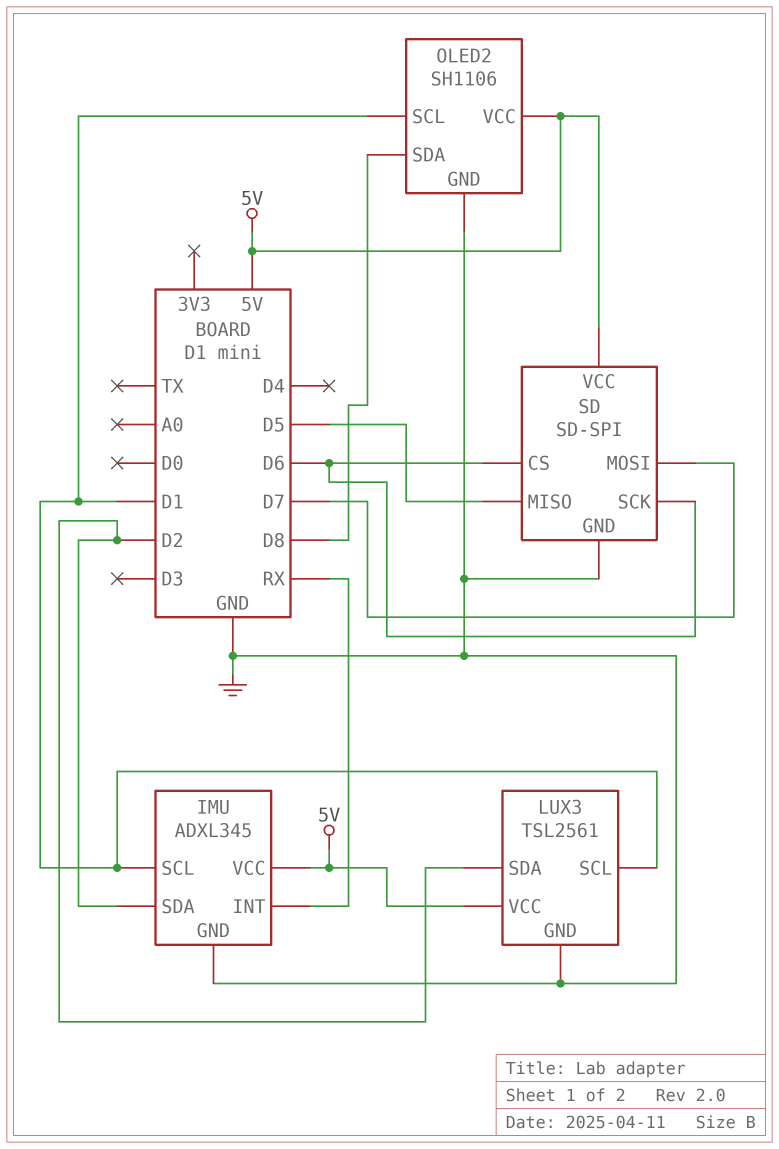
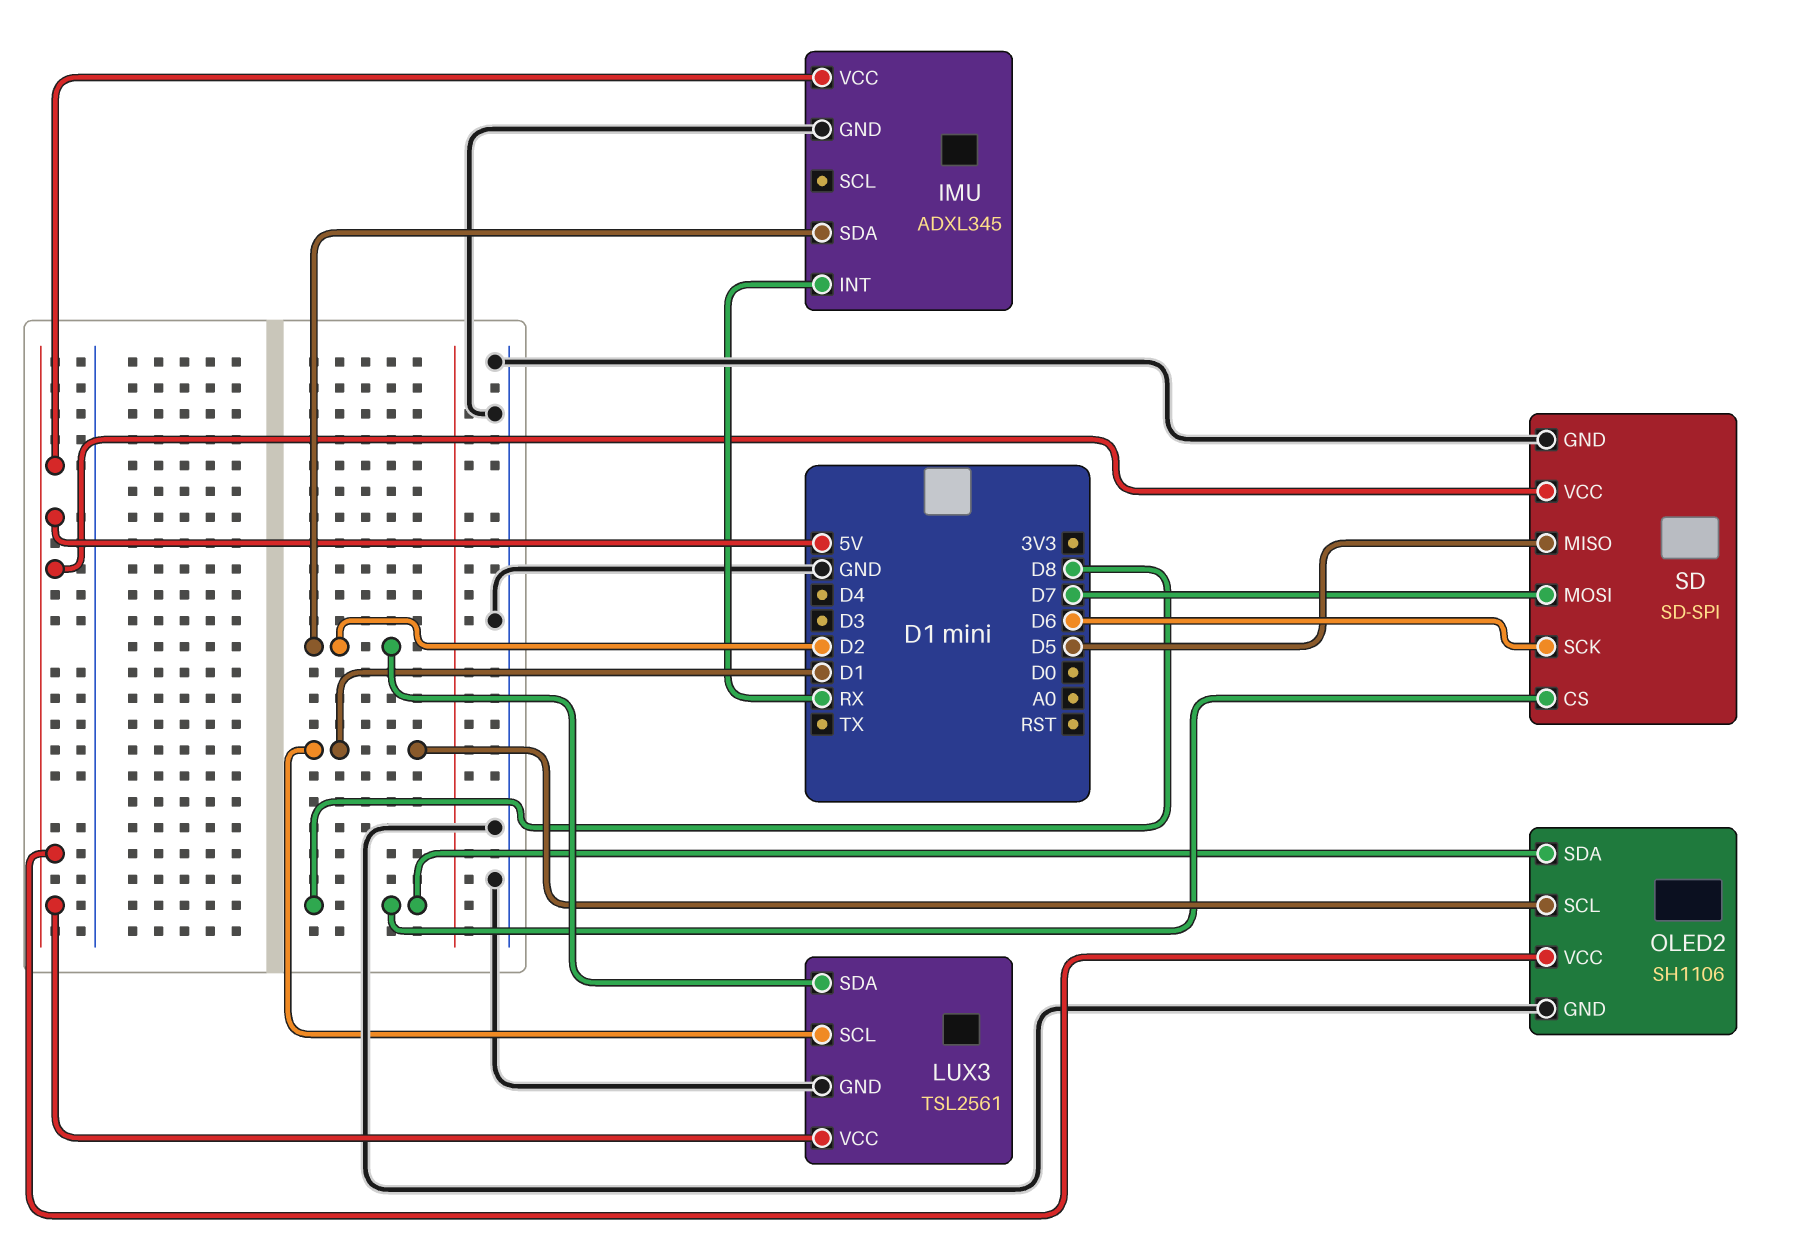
IMU pin SCL: D1 -> none
SD pin CS: D6 -> D8

